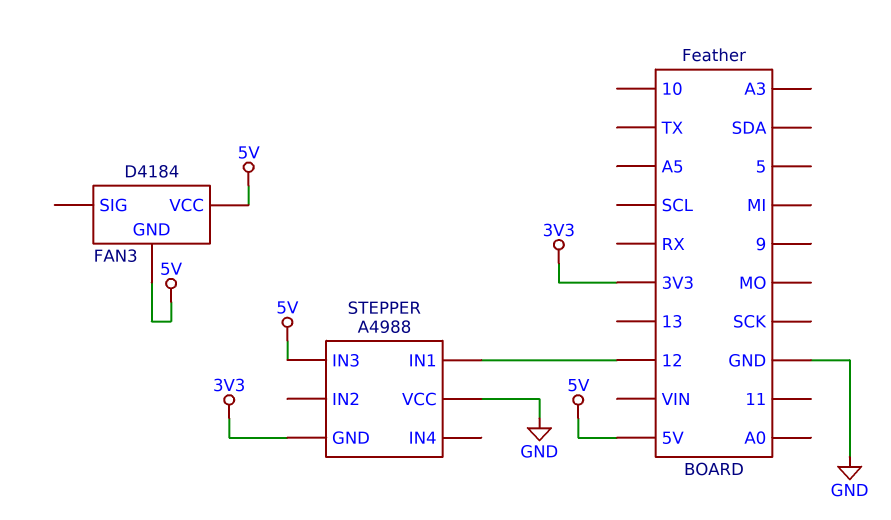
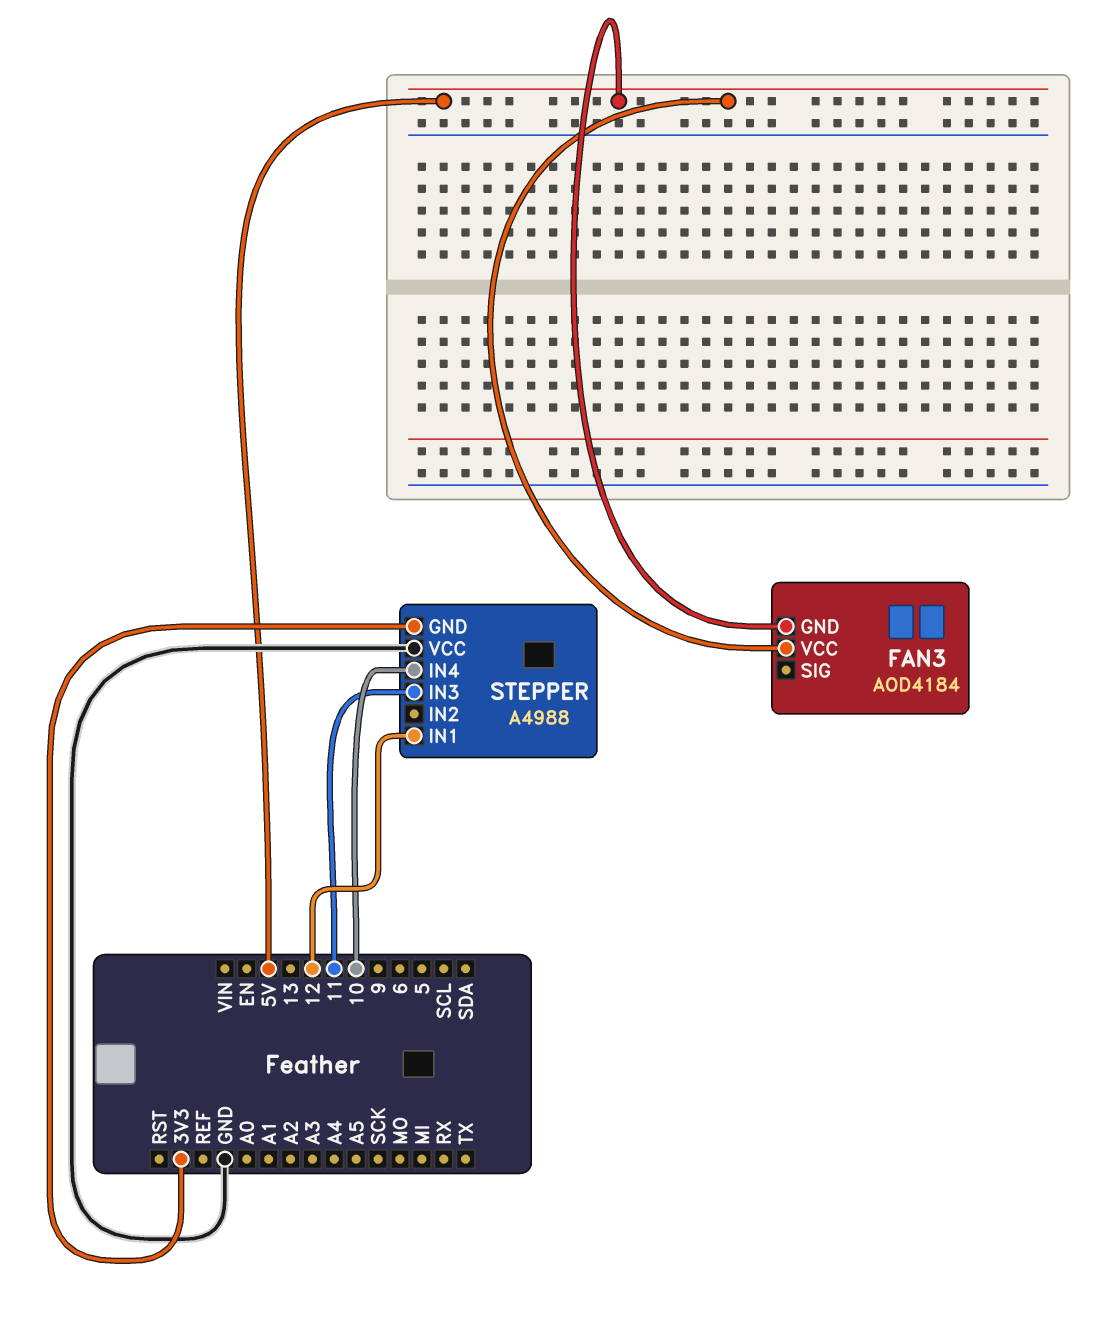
FAN3: D4184 -> AOD4184
STEPPER pin IN3: 5V -> 11
STEPPER pin IN4: none -> 10

